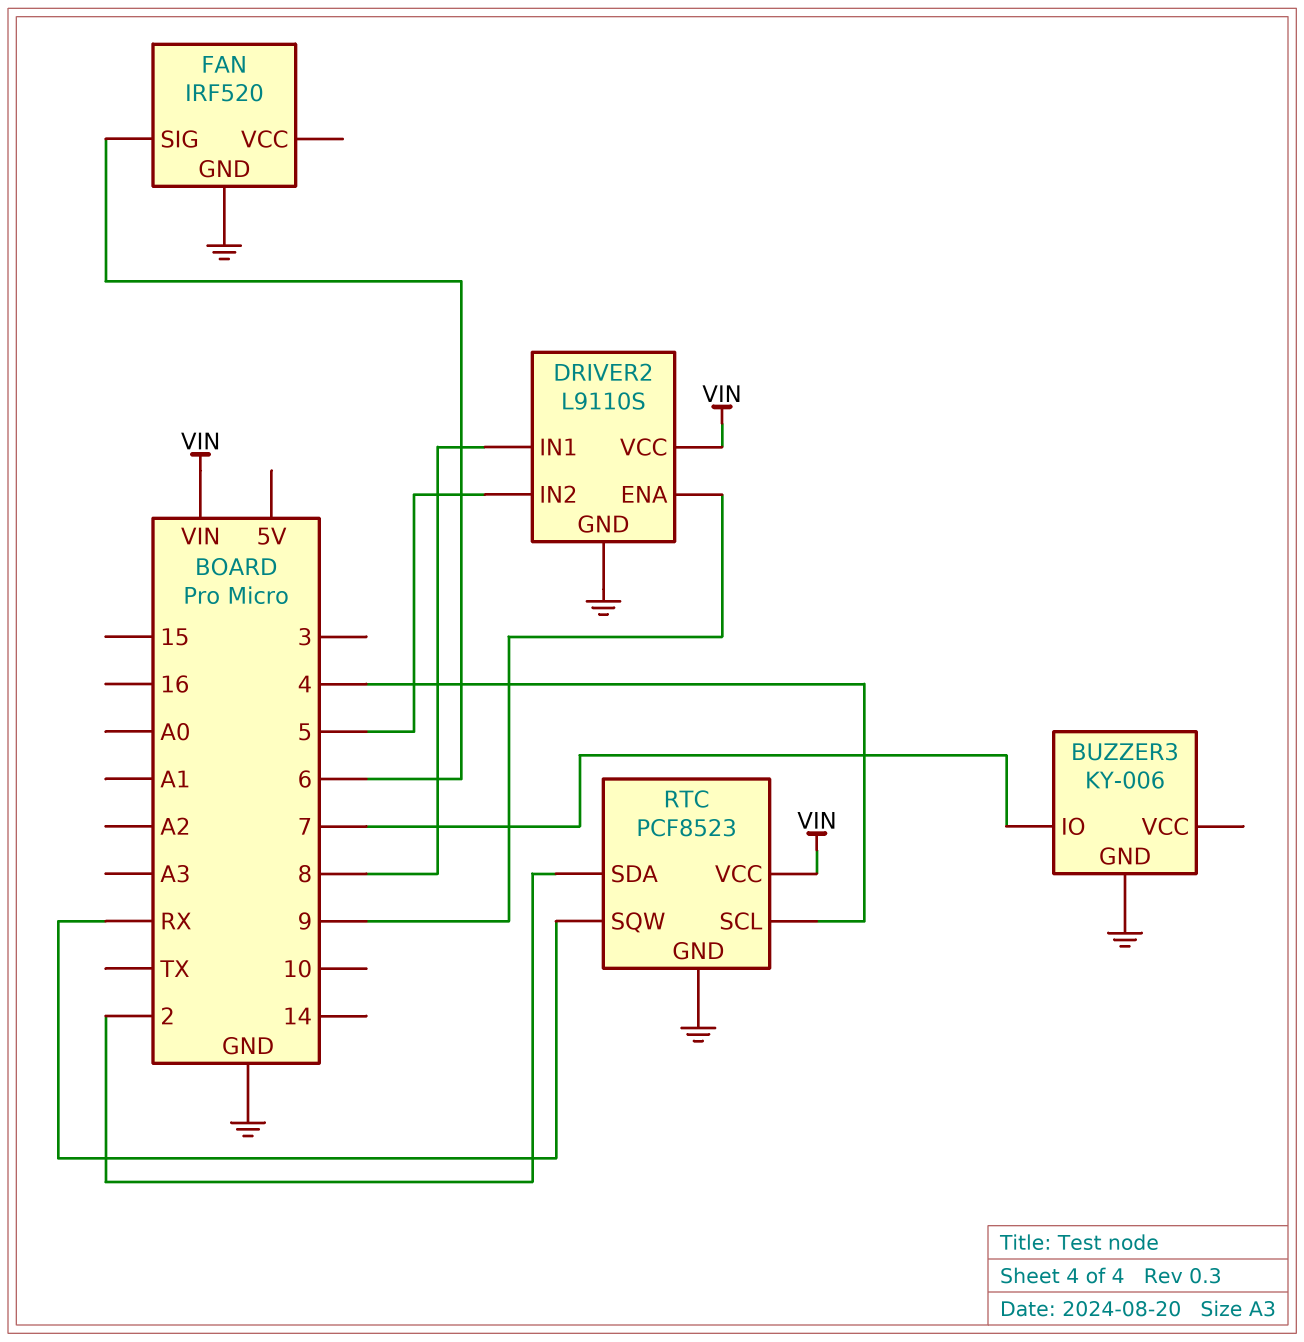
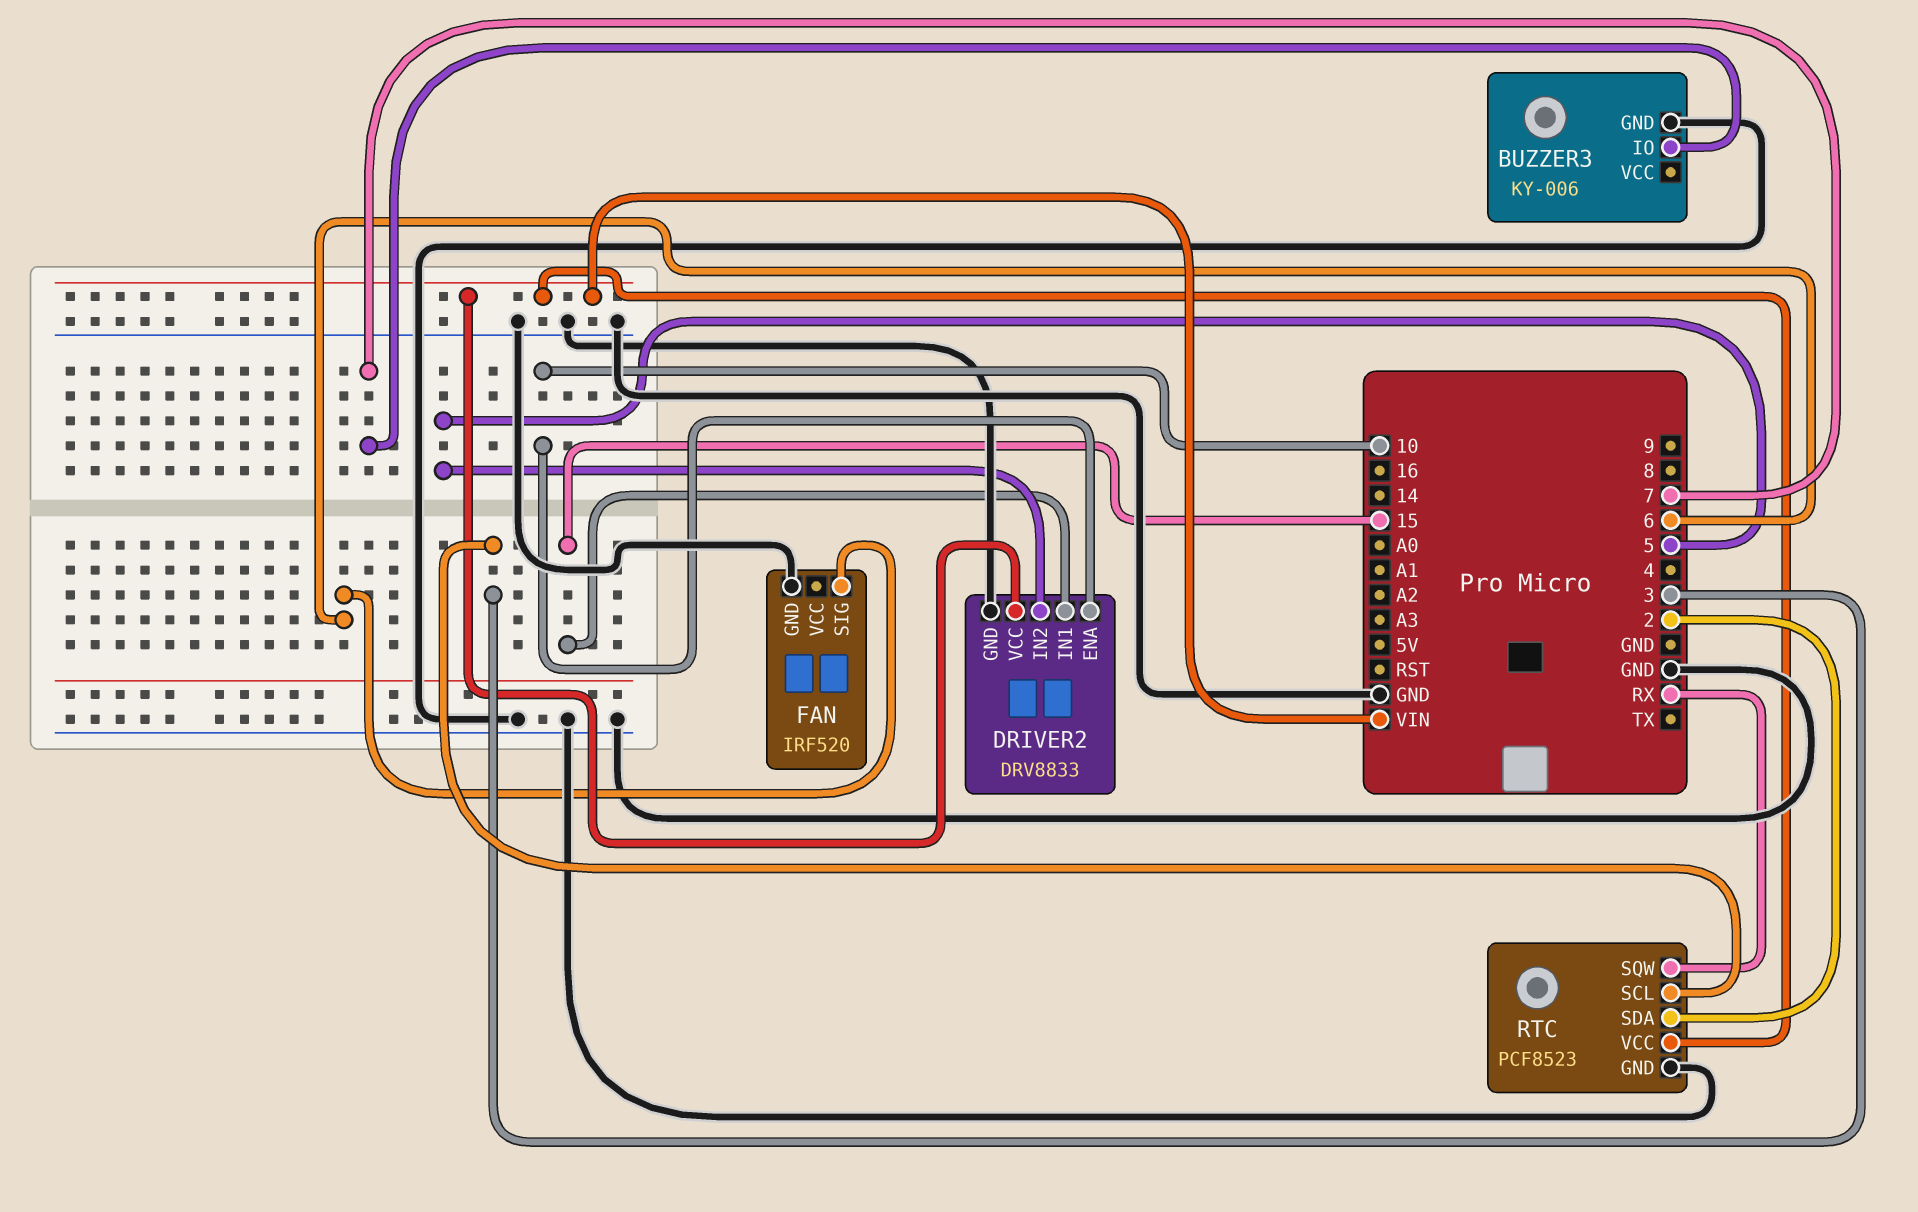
DRIVER2: L9110S -> DRV8833
DRIVER2 pin ENA: 9 -> 10
DRIVER2 pin IN1: 8 -> 15
RTC pin SCL: 4 -> 3

